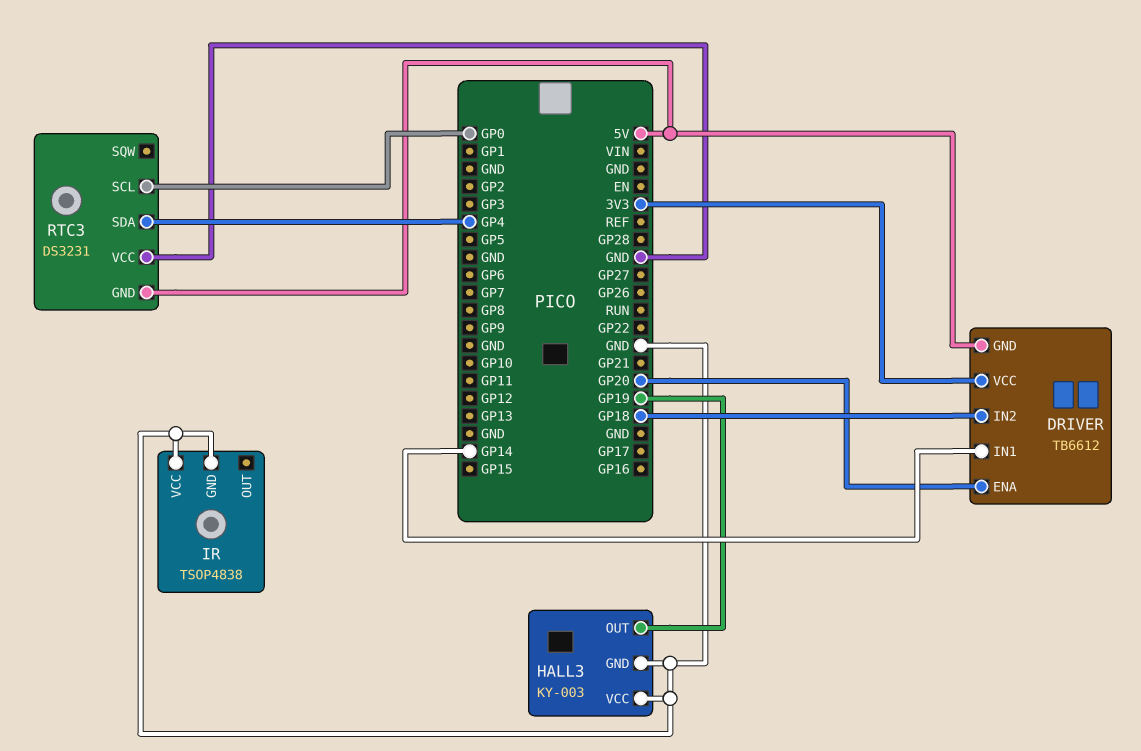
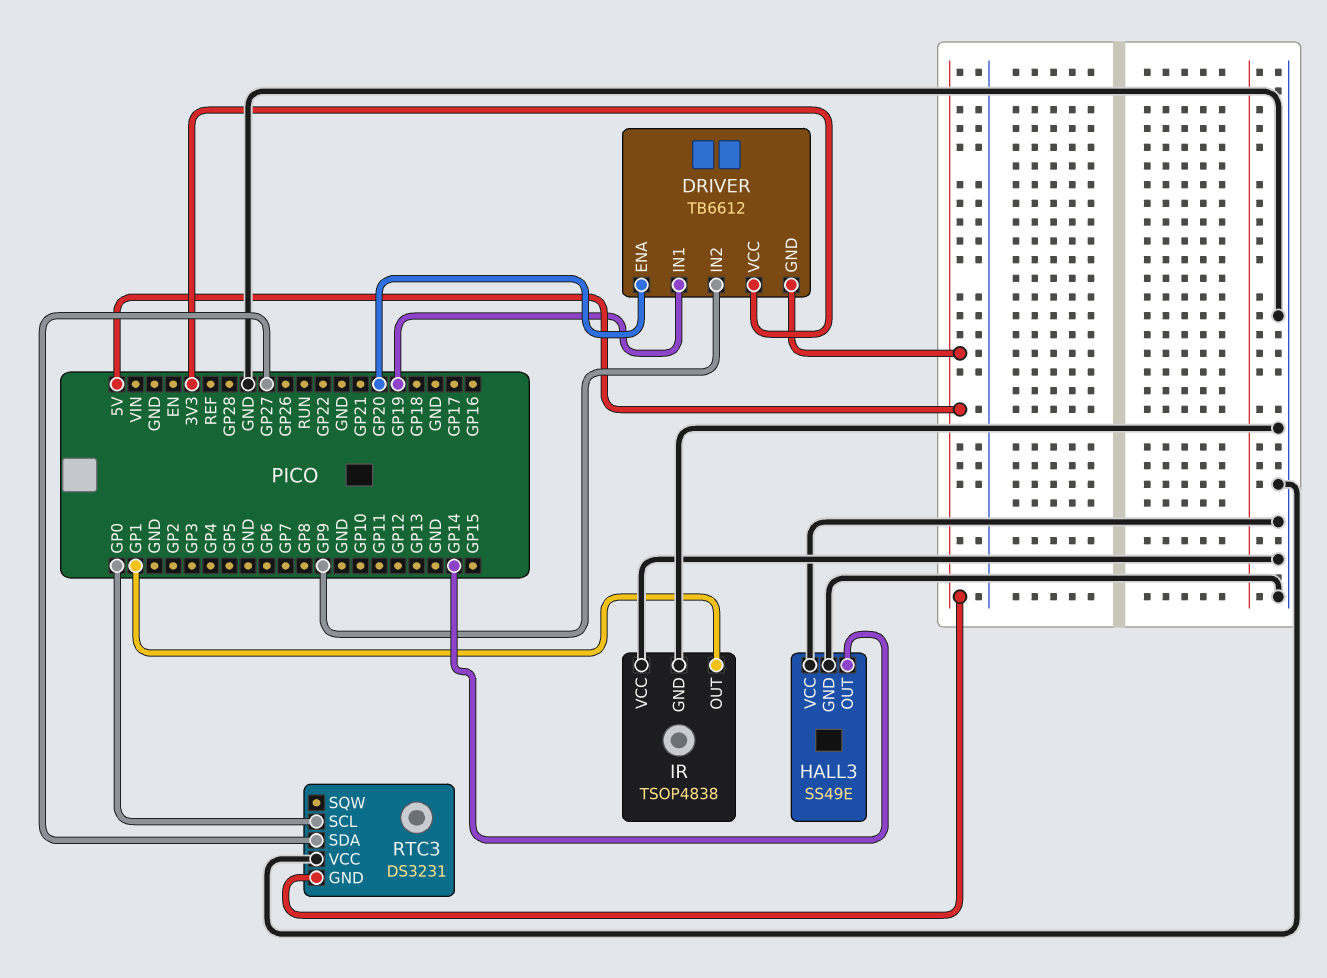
DRIVER pin IN1: GP14 -> GP19
DRIVER pin IN2: GP18 -> GP9
HALL3: KY-003 -> SS49E
HALL3 pin OUT: GP19 -> GP14
IR pin OUT: none -> GP1
RTC3 pin SDA: GP4 -> GP27

